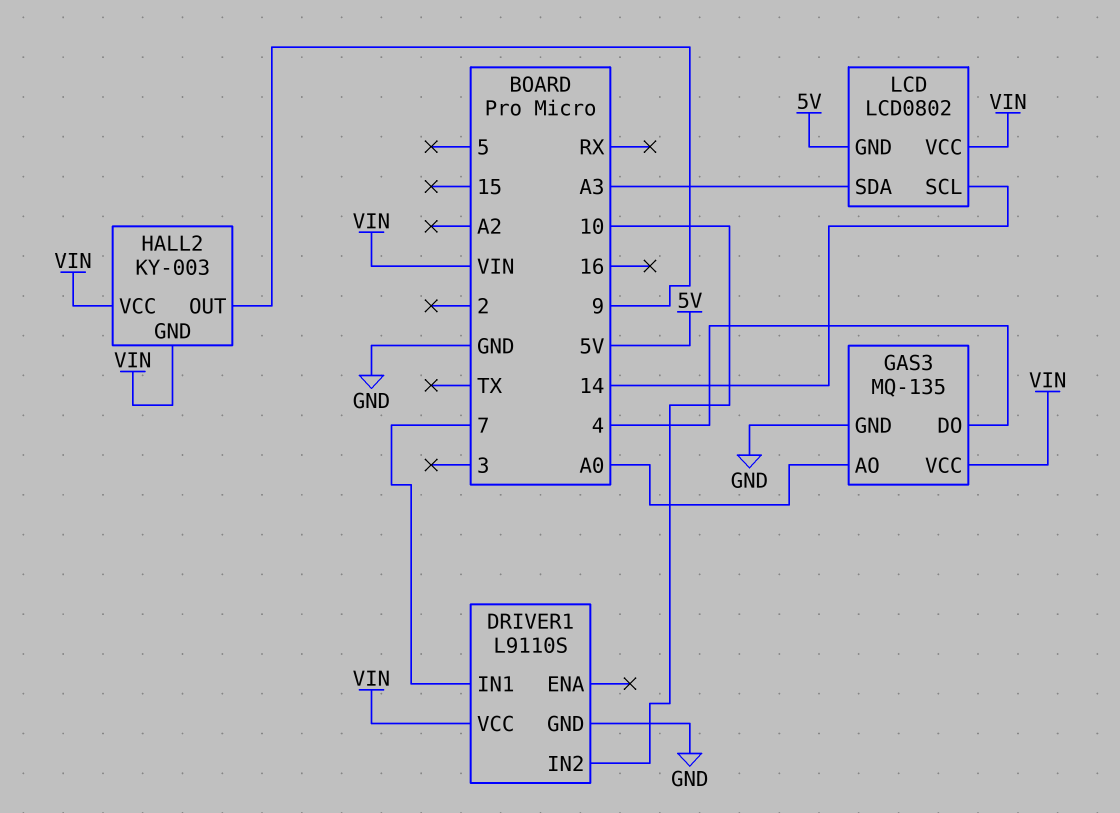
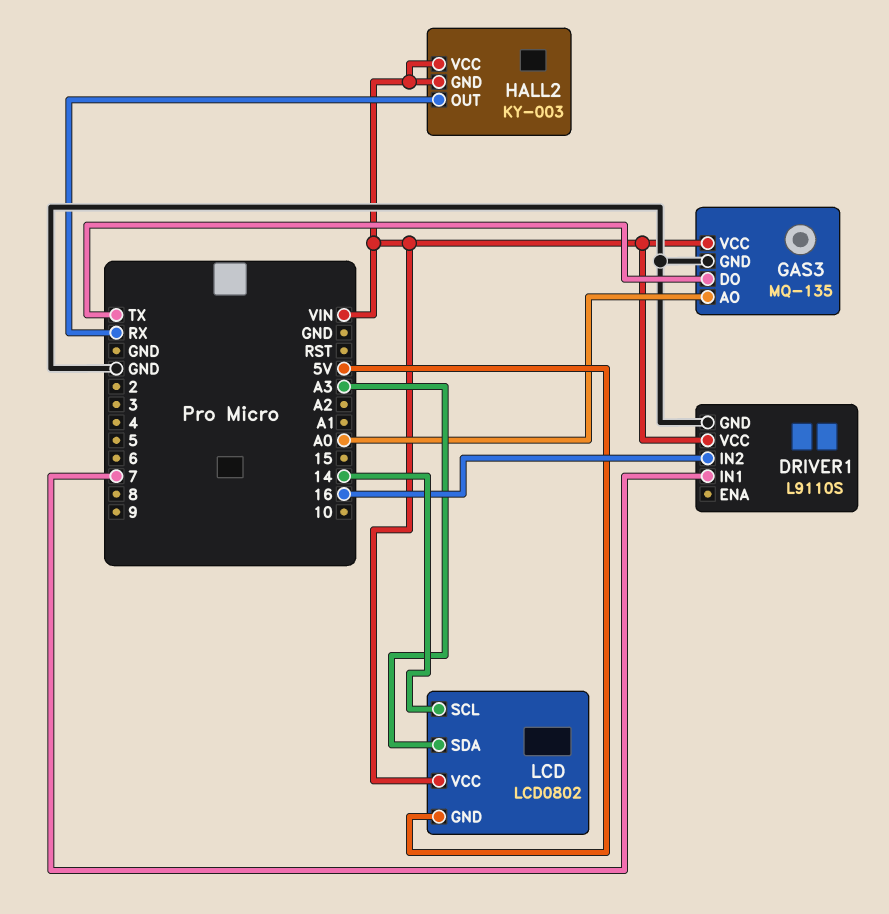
DRIVER1 pin IN2: 10 -> 16
GAS3 pin DO: 4 -> TX
HALL2 pin OUT: 9 -> RX

